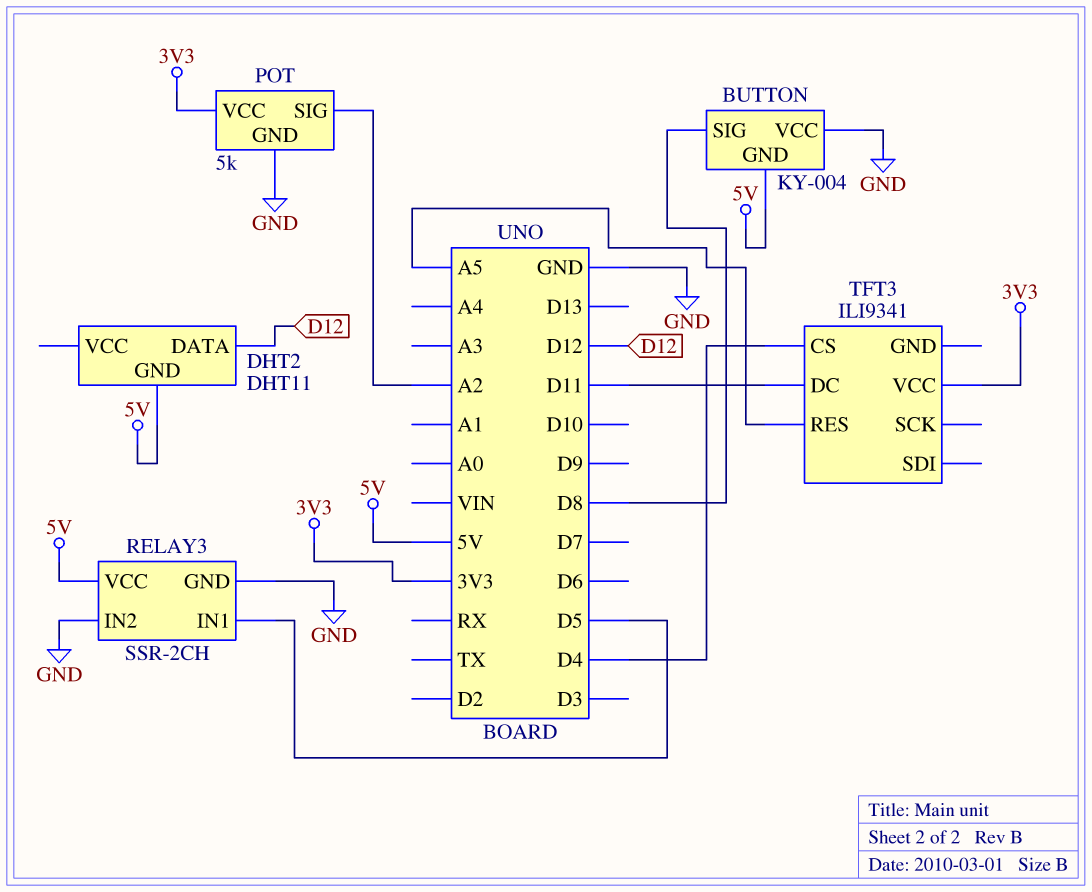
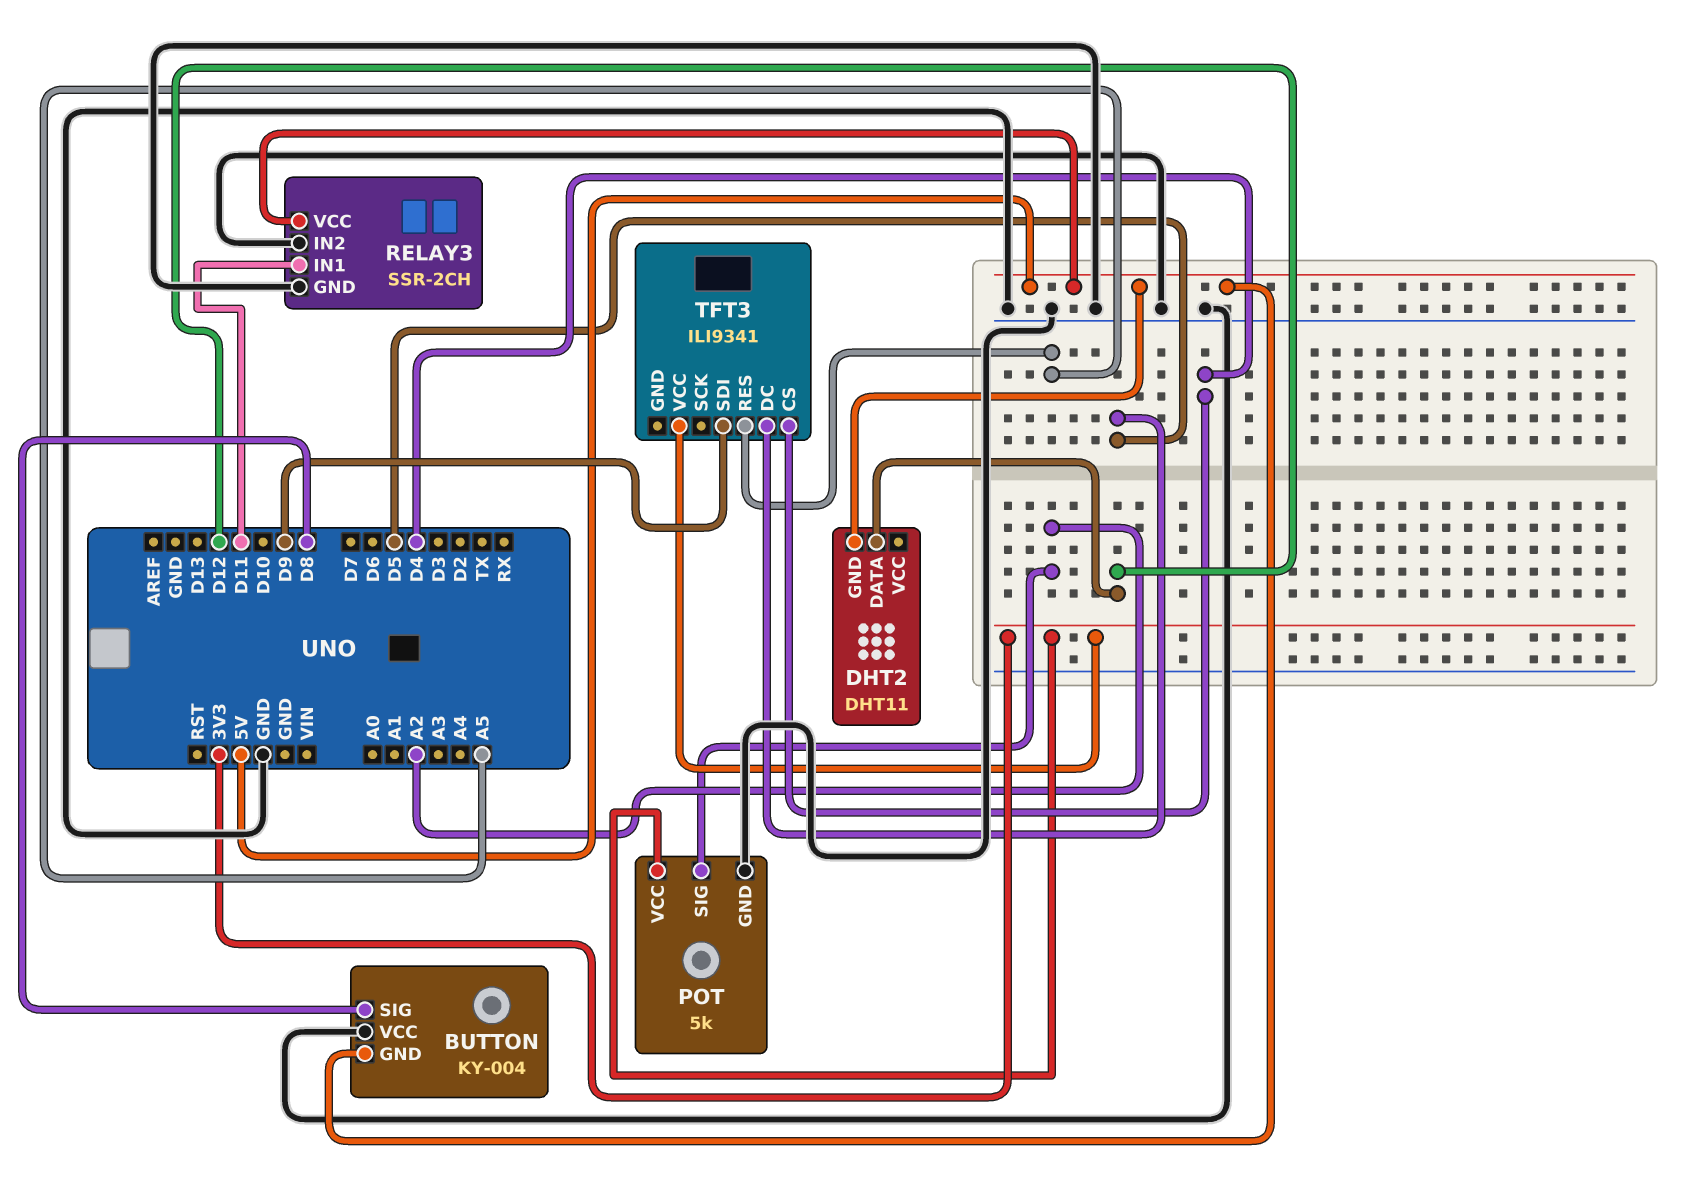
RELAY3 pin IN1: D5 -> D11
TFT3 pin DC: D11 -> D5
TFT3 pin SDI: none -> D9

